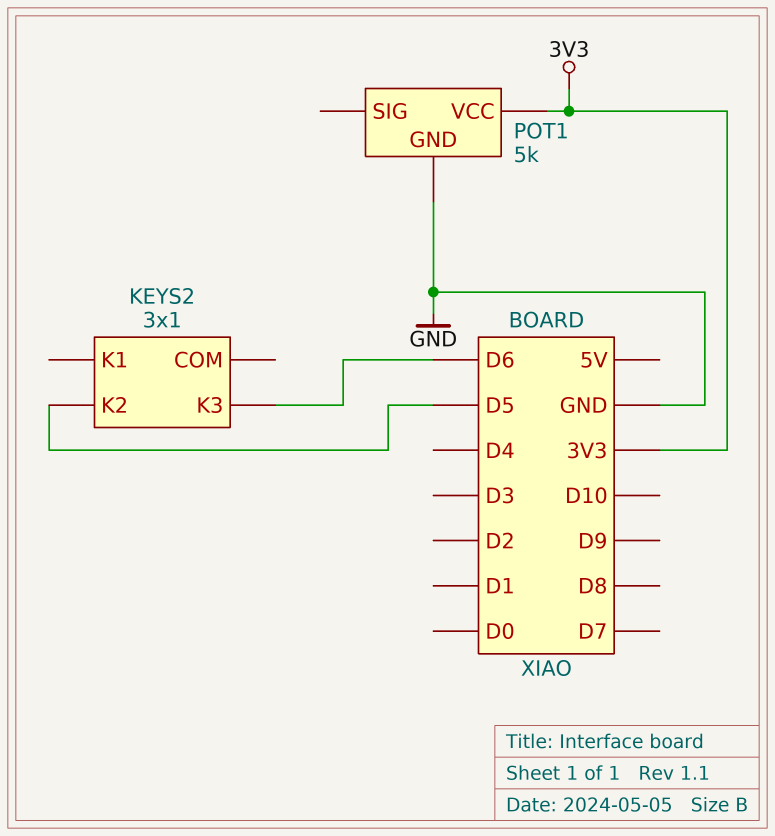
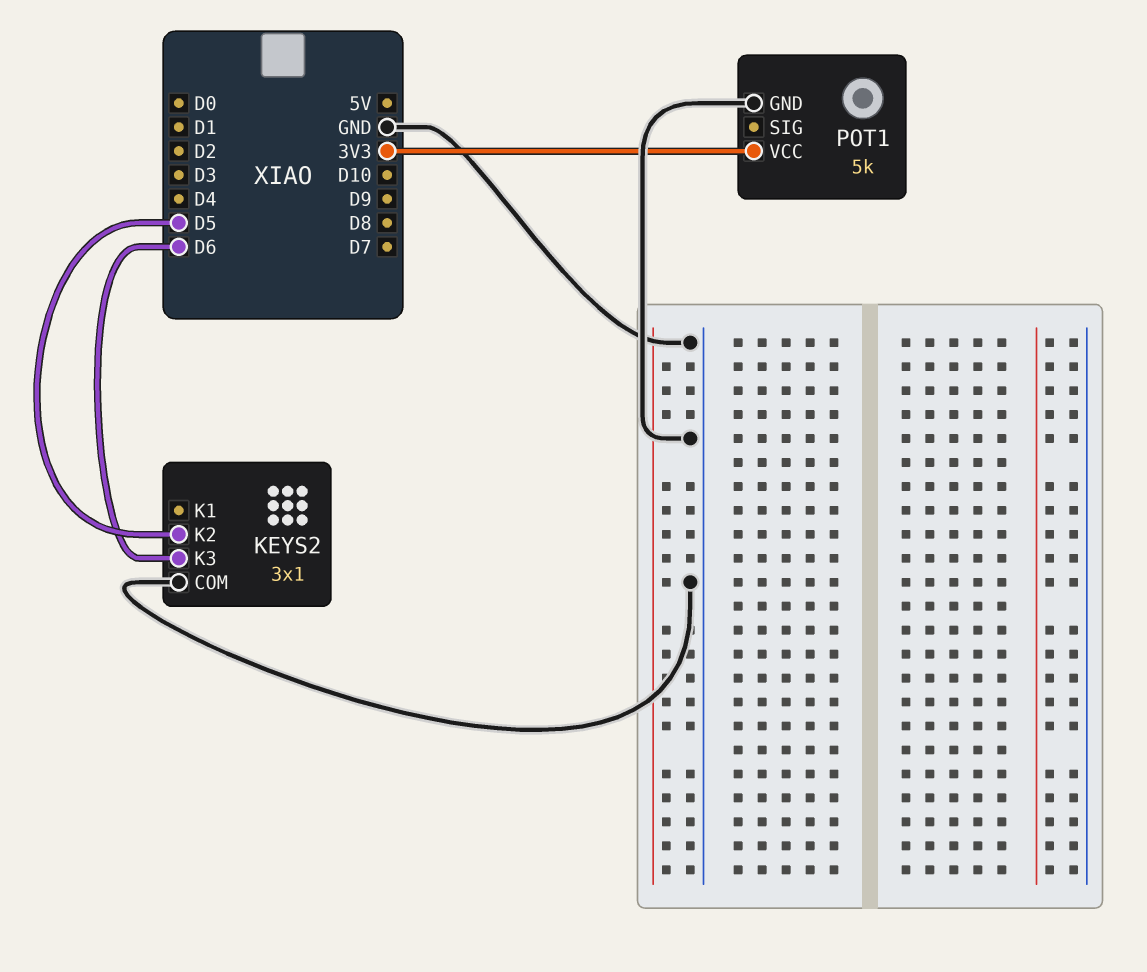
KEYS2 pin COM: none -> GND

